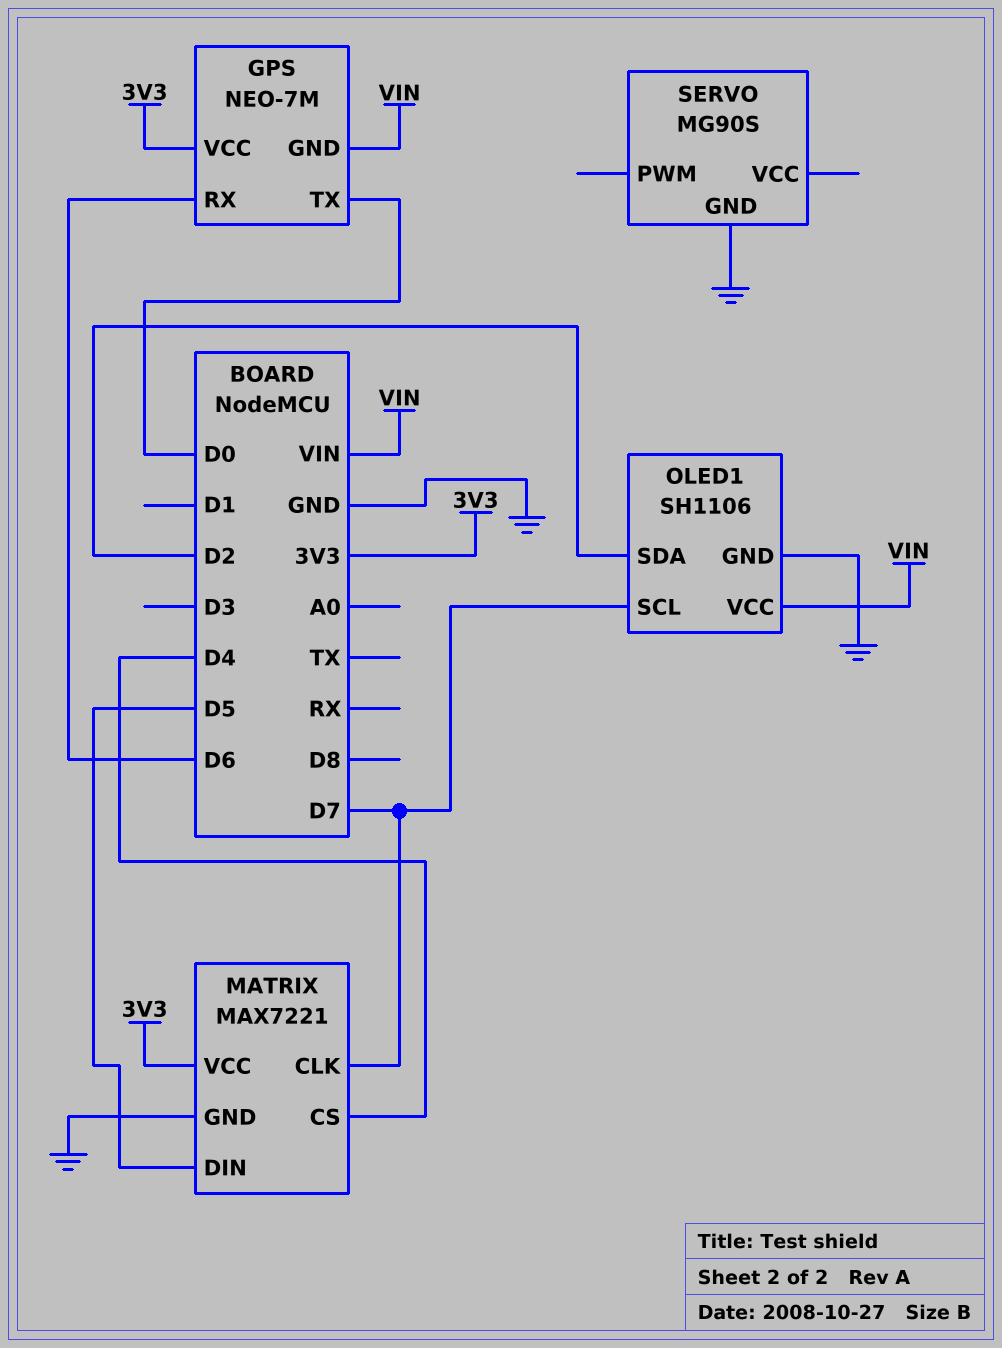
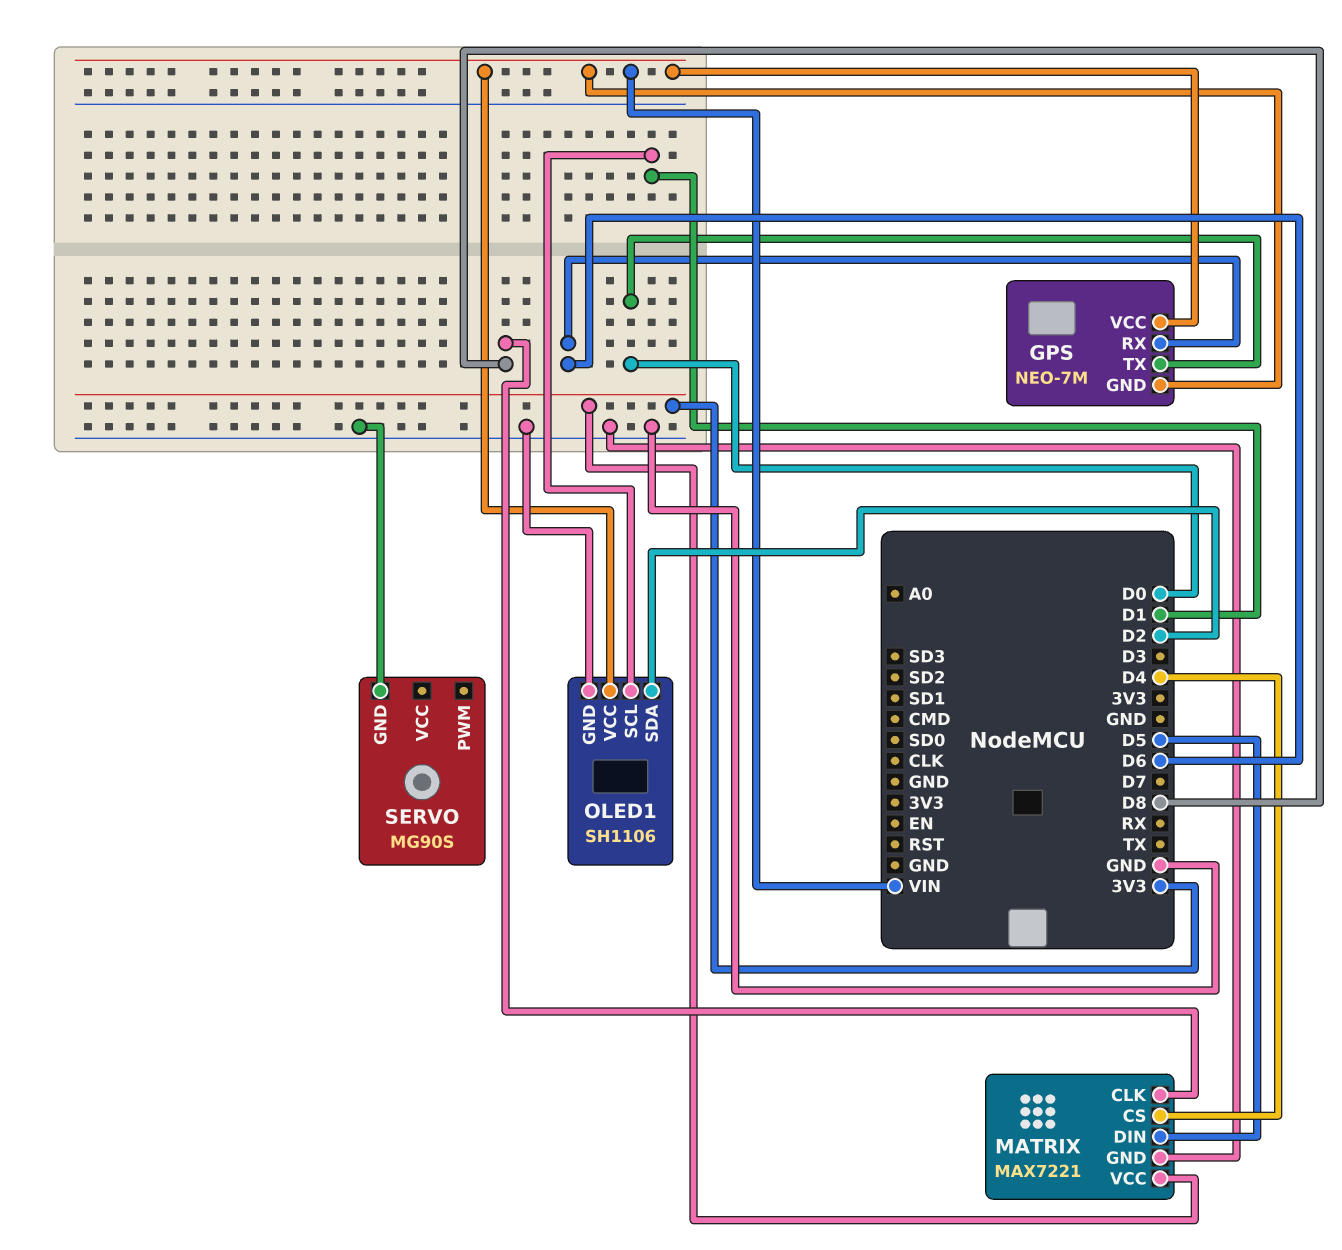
GPS pin VCC: 3V3 -> VIN
MATRIX pin CLK: D7 -> D8
OLED1 pin SCL: D7 -> D1

